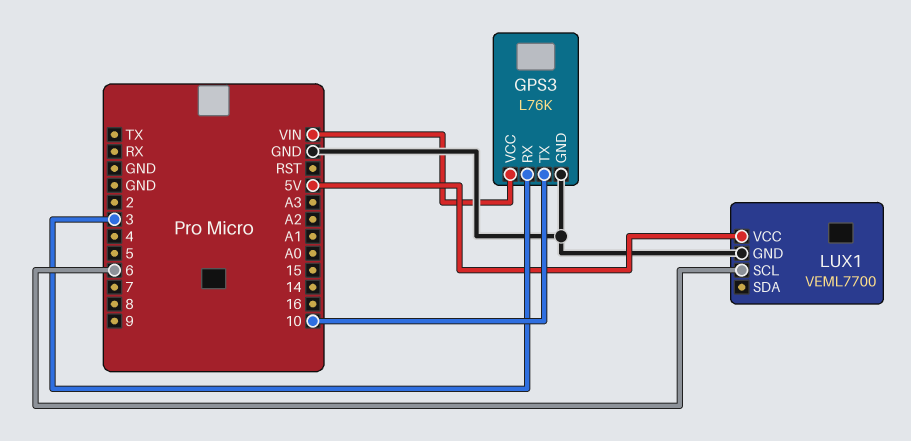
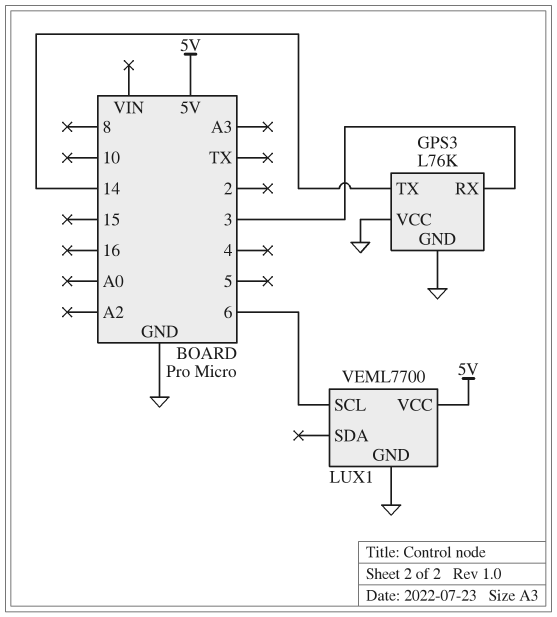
GPS3 pin TX: 10 -> 14
GPS3 pin VCC: VIN -> GND

